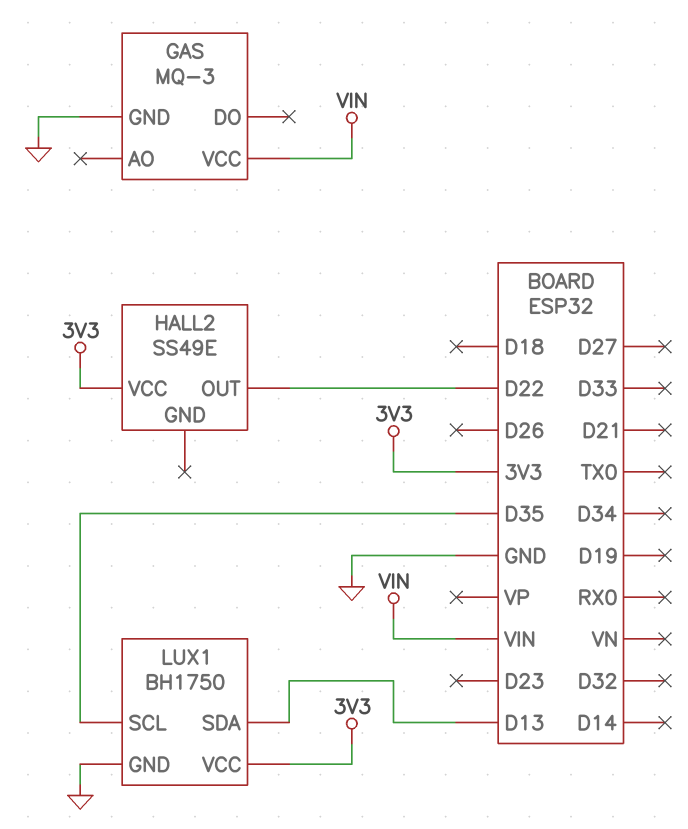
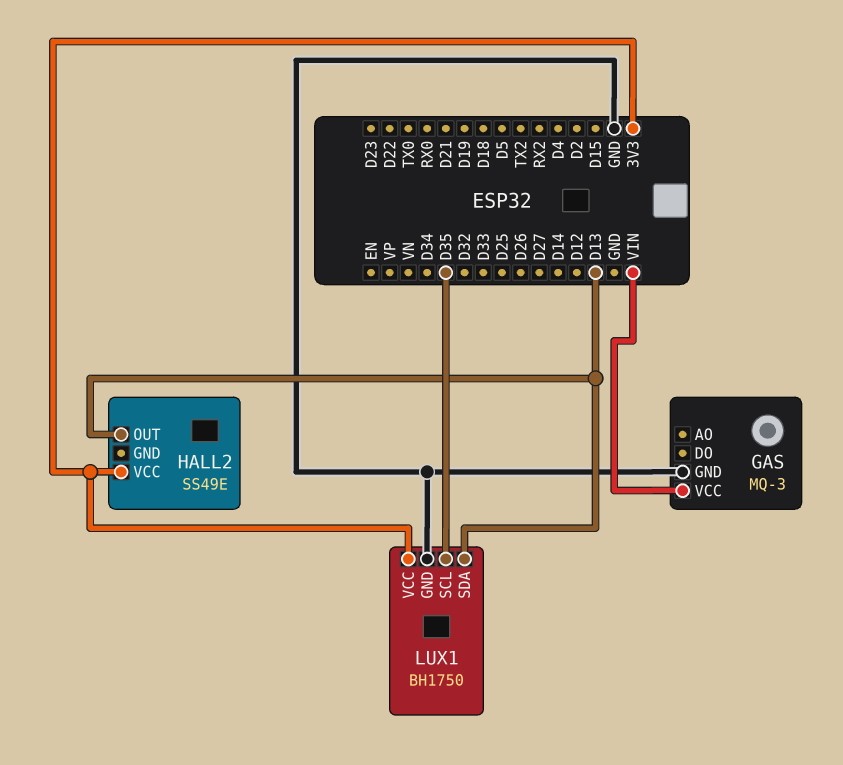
HALL2 pin OUT: D22 -> D13

